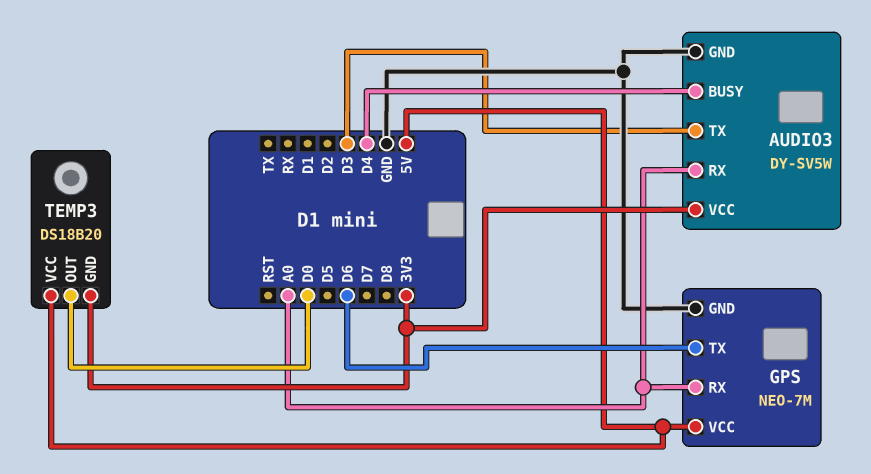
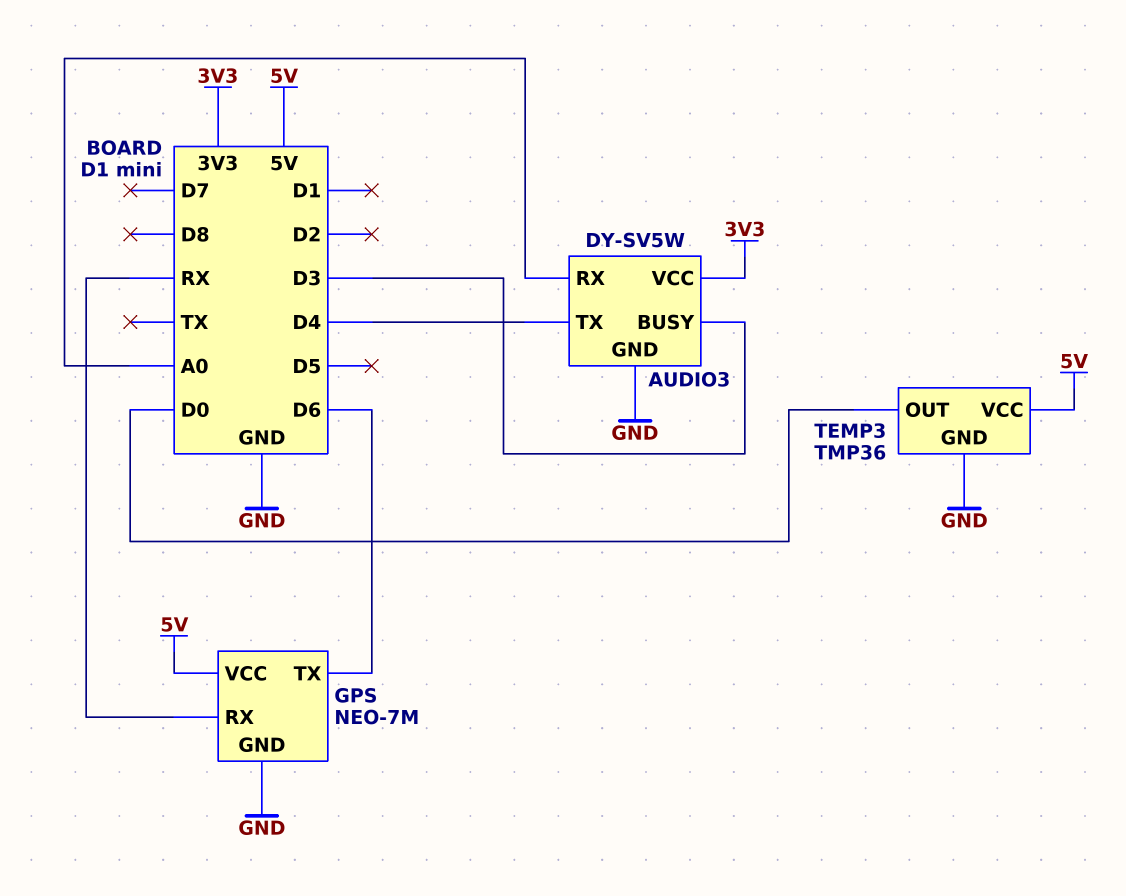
AUDIO3 pin BUSY: D4 -> D3
AUDIO3 pin TX: D3 -> D4
GPS pin RX: A0 -> RX
TEMP3: DS18B20 -> TMP36
TEMP3 pin GND: 3V3 -> GND

